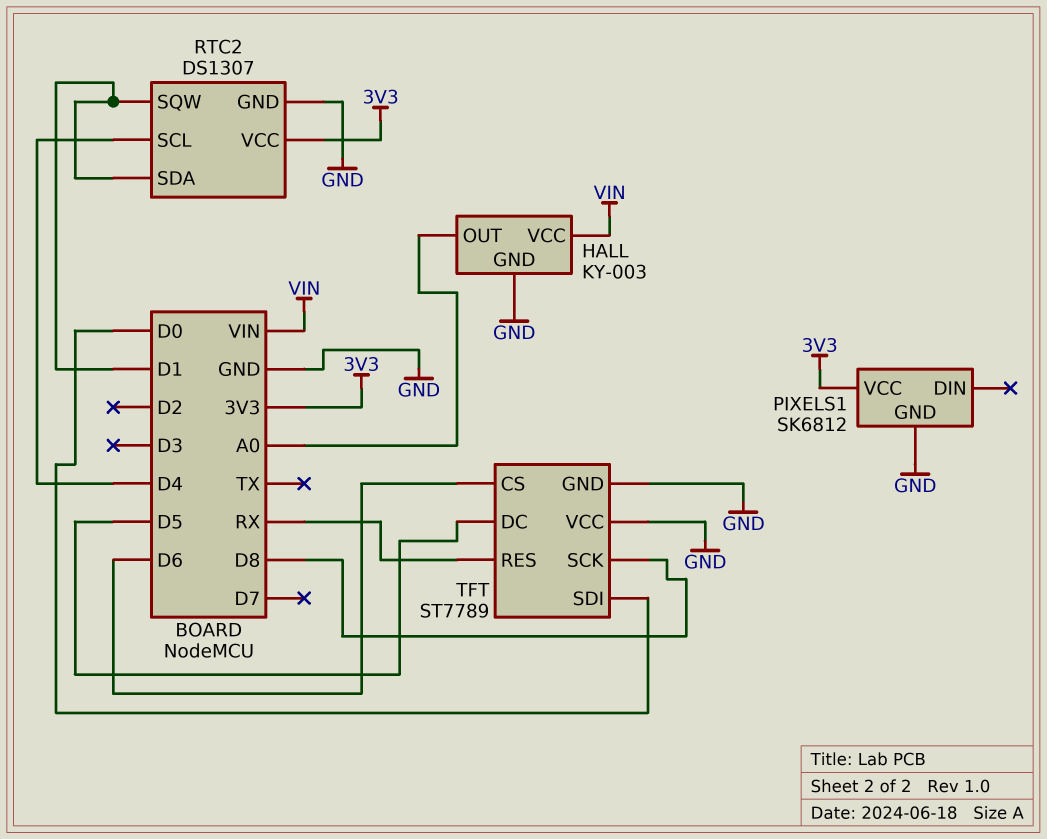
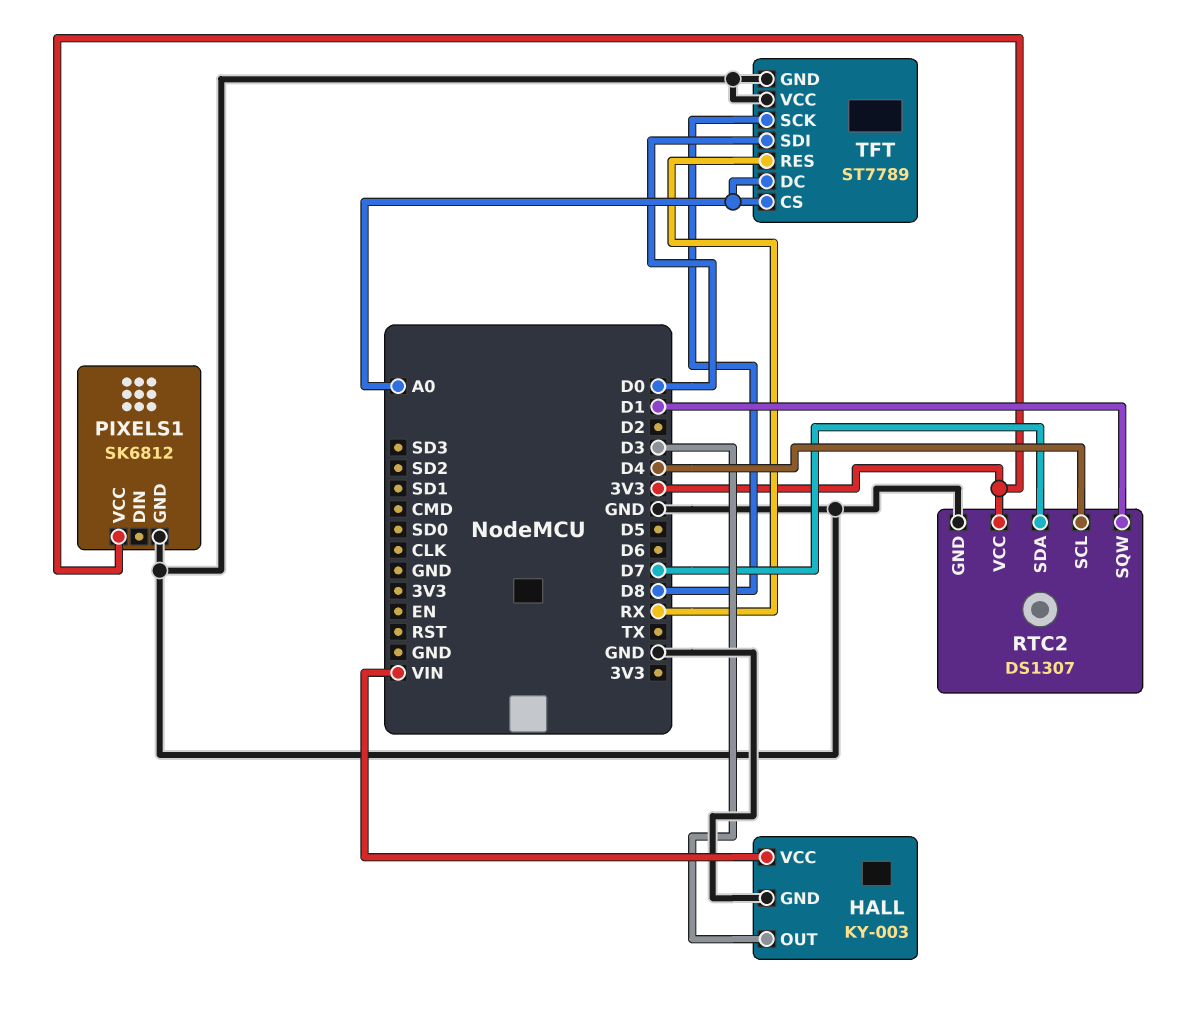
HALL pin OUT: A0 -> D3
RTC2 pin SDA: D1 -> D7
TFT pin CS: D6 -> A0
TFT pin DC: D5 -> A0

